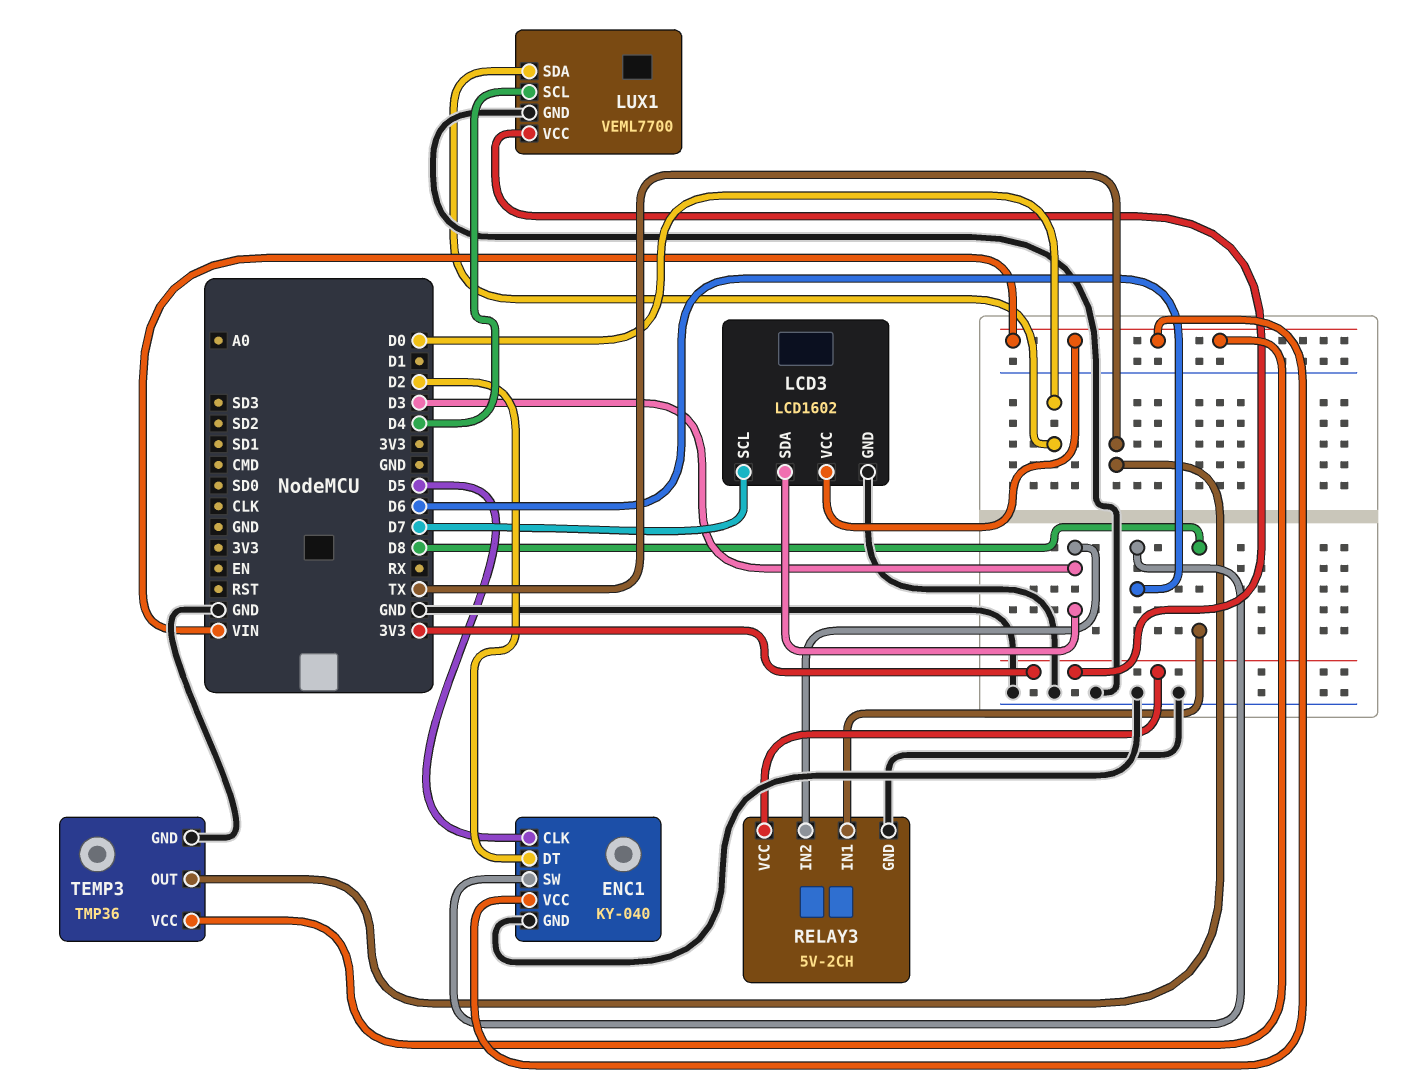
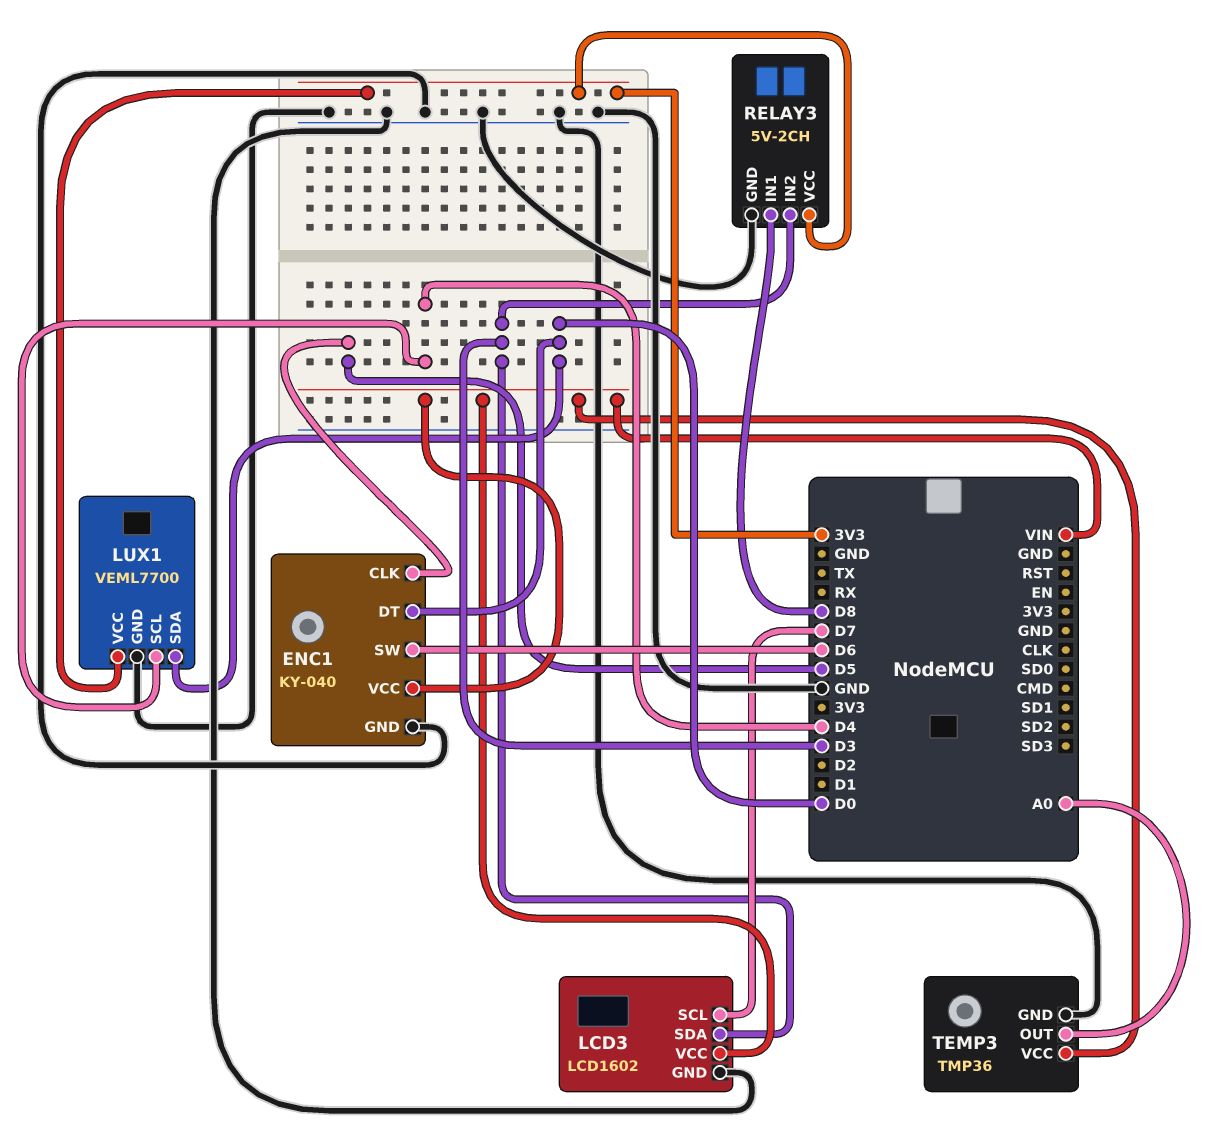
ENC1 pin DT: D2 -> D0
TEMP3 pin OUT: TX -> A0

